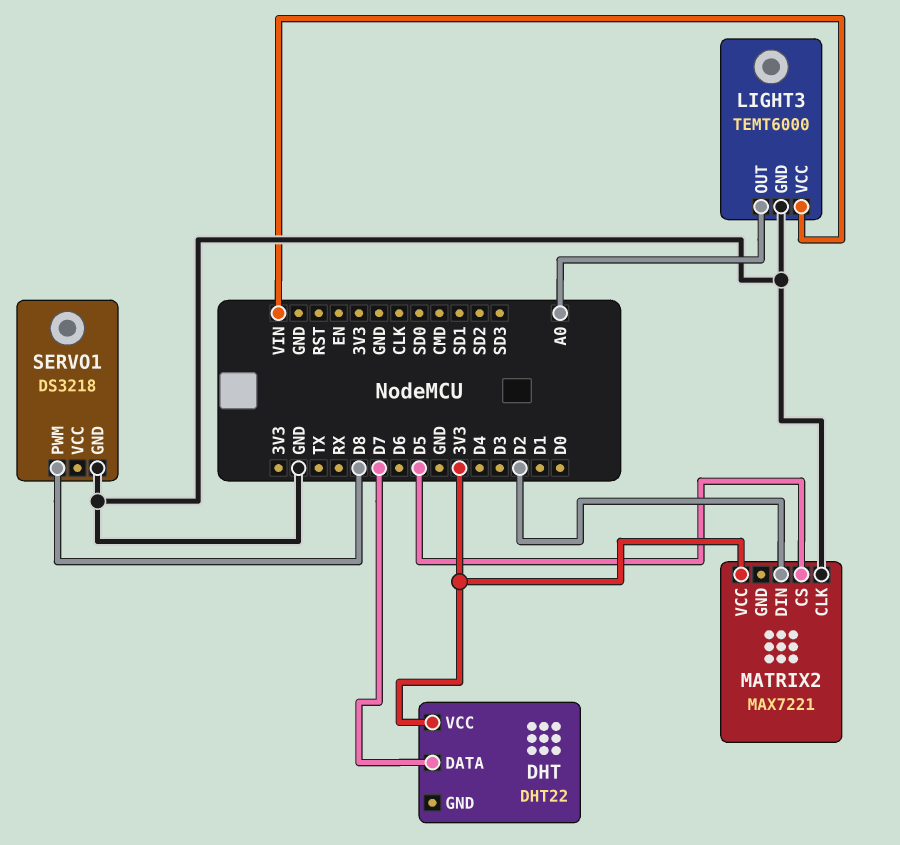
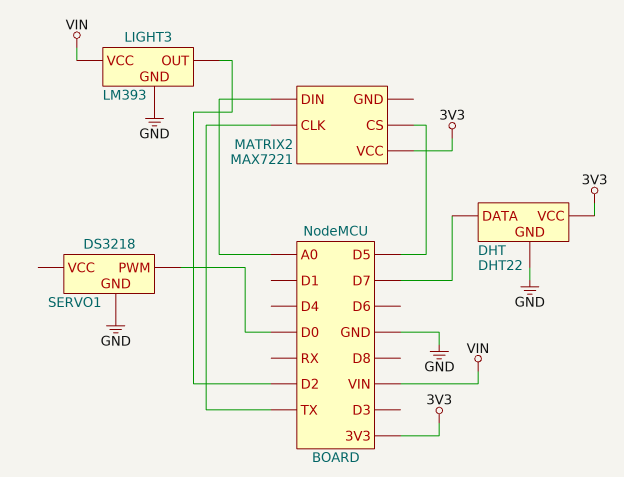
DHT pin GND: none -> GND
LIGHT3: TEMT6000 -> LM393
LIGHT3 pin OUT: A0 -> D2
MATRIX2 pin CLK: GND -> TX
MATRIX2 pin DIN: D2 -> A0
SERVO1 pin PWM: D8 -> D0

